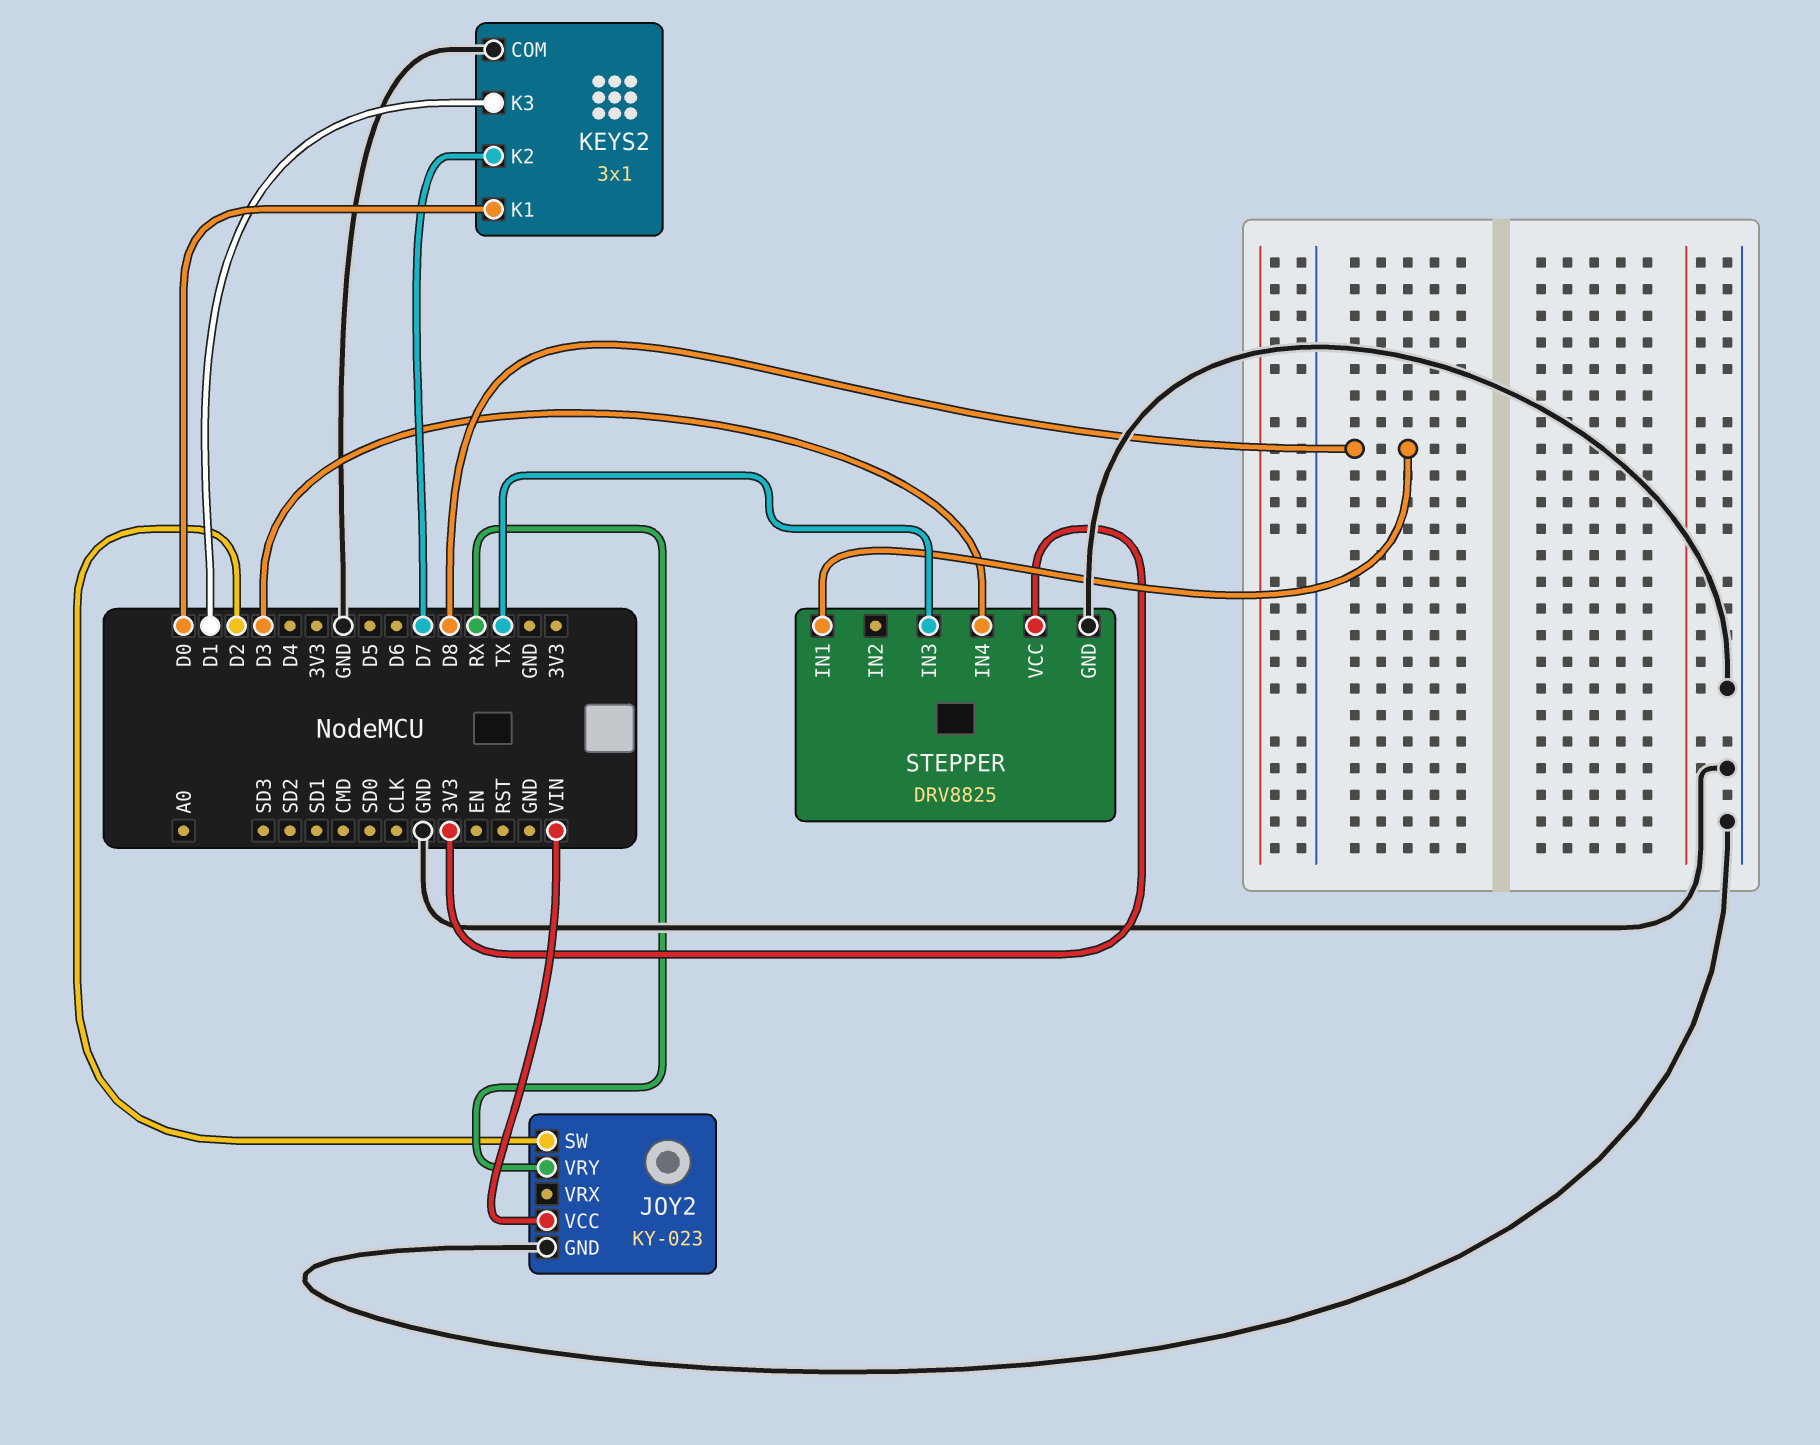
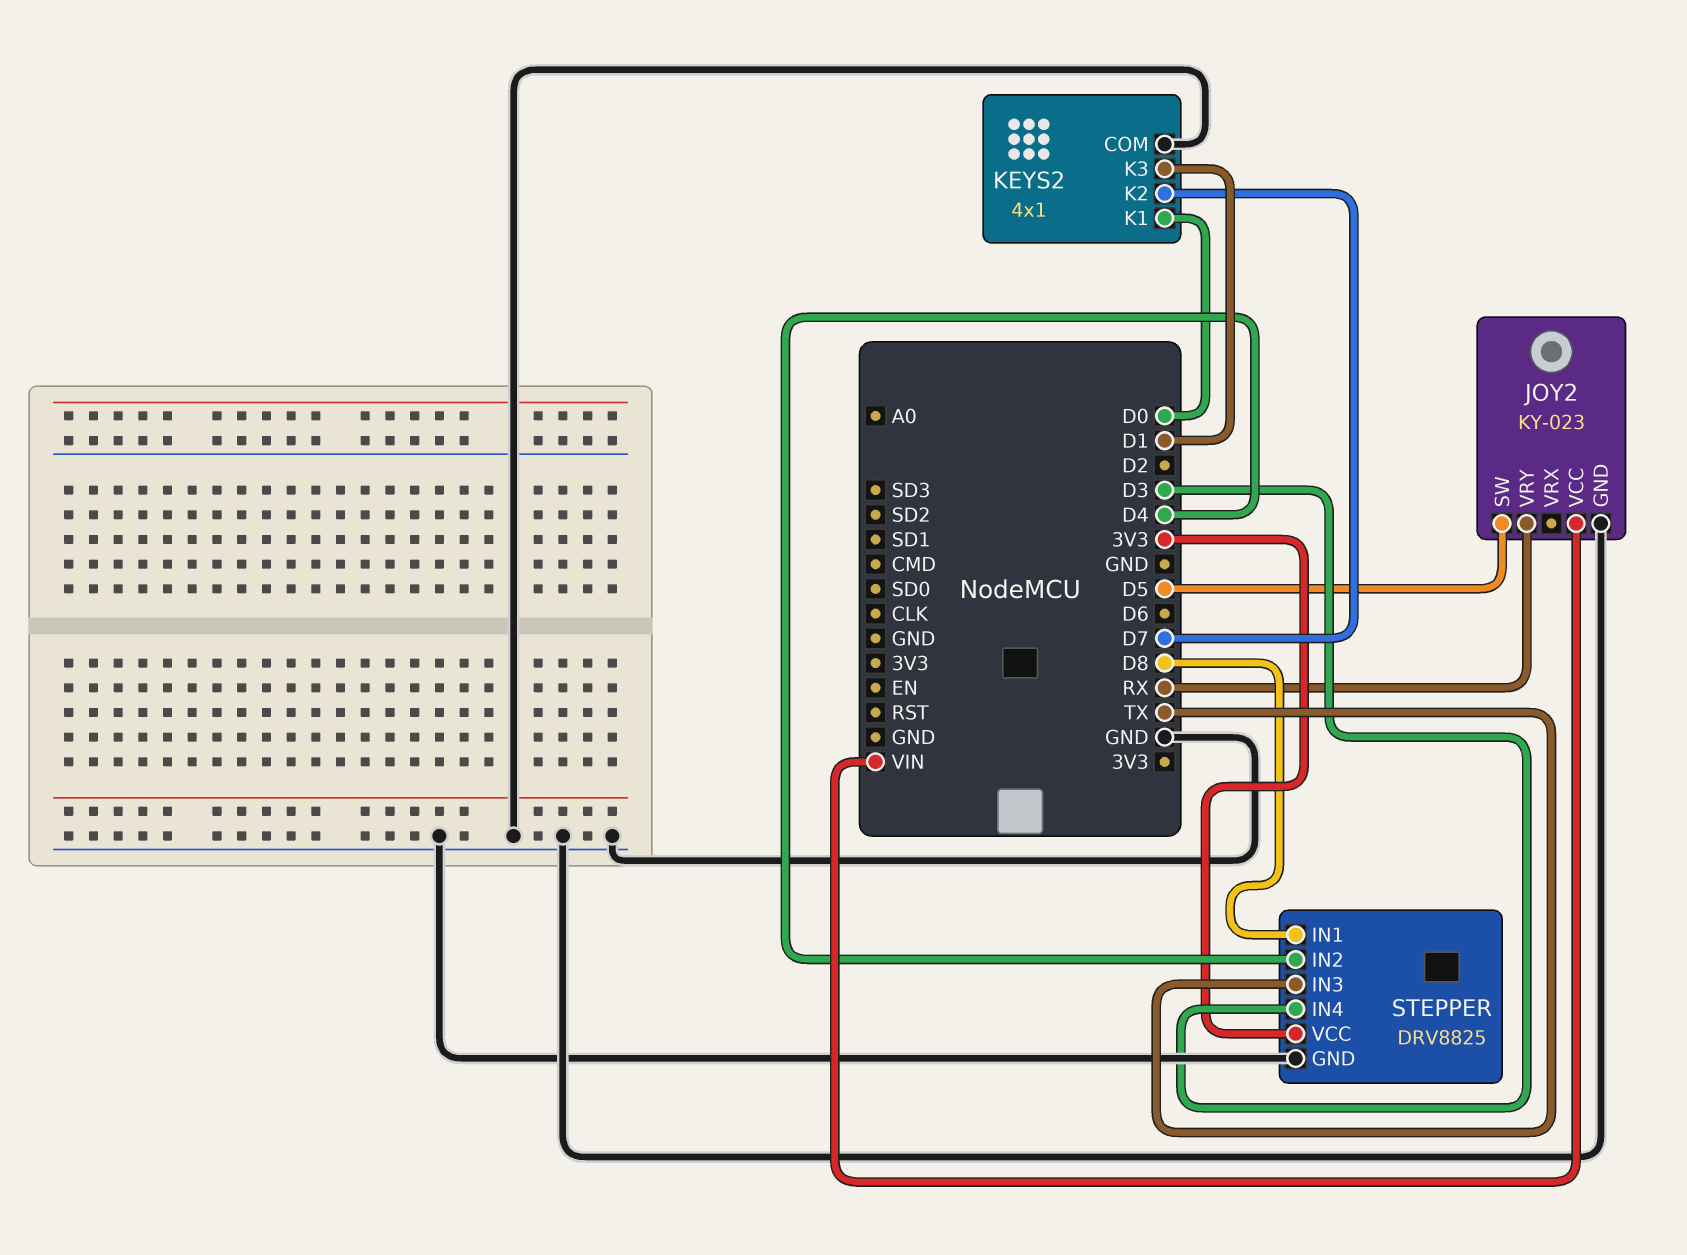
JOY2 pin SW: D2 -> D5
KEYS2: 3x1 -> 4x1
STEPPER pin IN2: none -> D4

